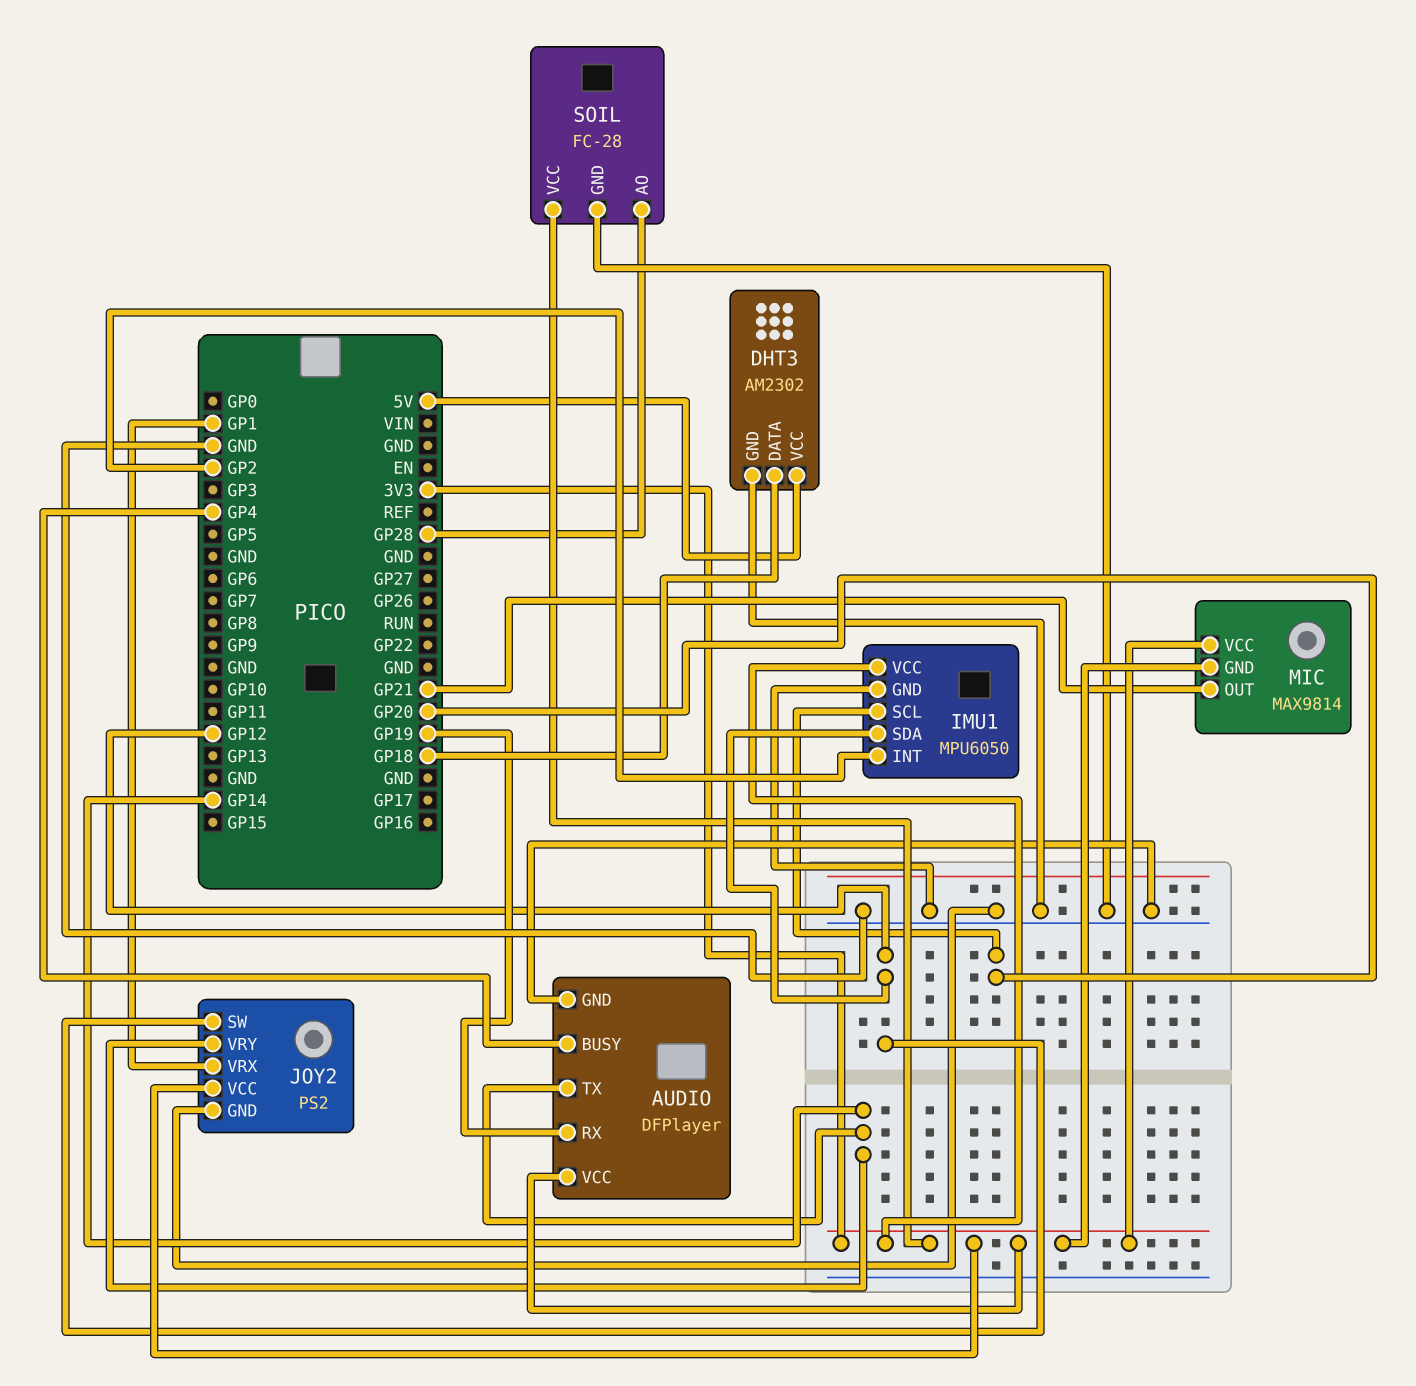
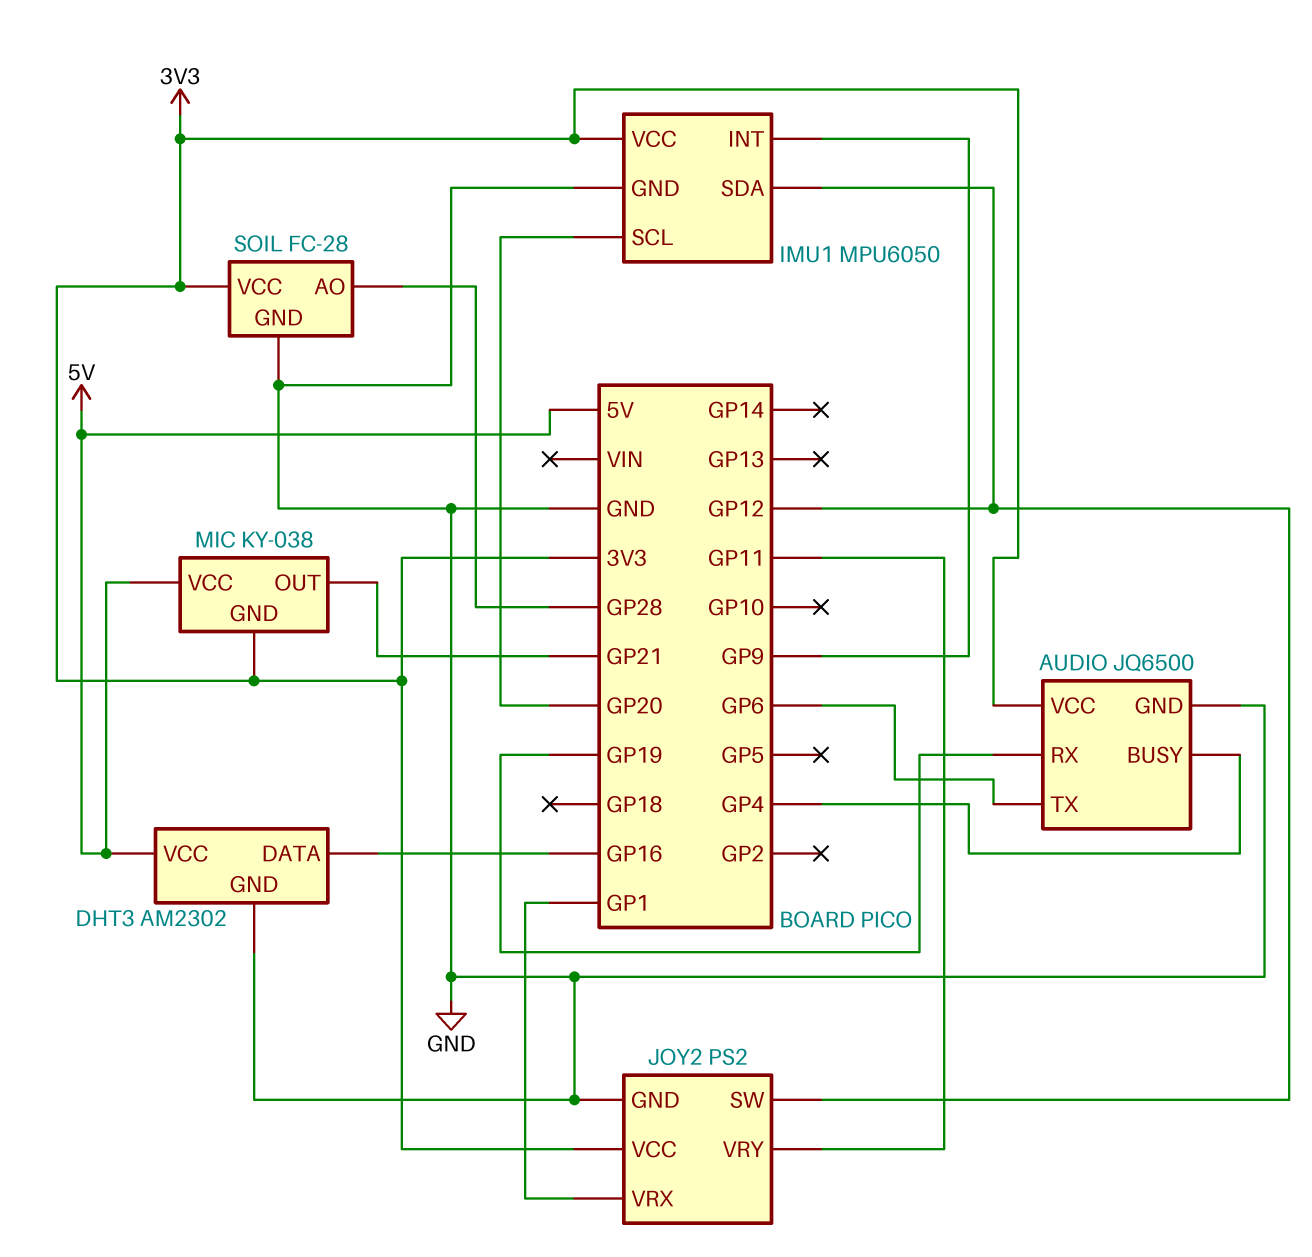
AUDIO: DFPlayer -> JQ6500
AUDIO pin TX: GP14 -> GP6
DHT3 pin DATA: GP18 -> GP16
IMU1 pin INT: GP2 -> GP9
JOY2 pin VRY: GP14 -> GP11
MIC: MAX9814 -> KY-038
MIC pin VCC: 3V3 -> 5V

